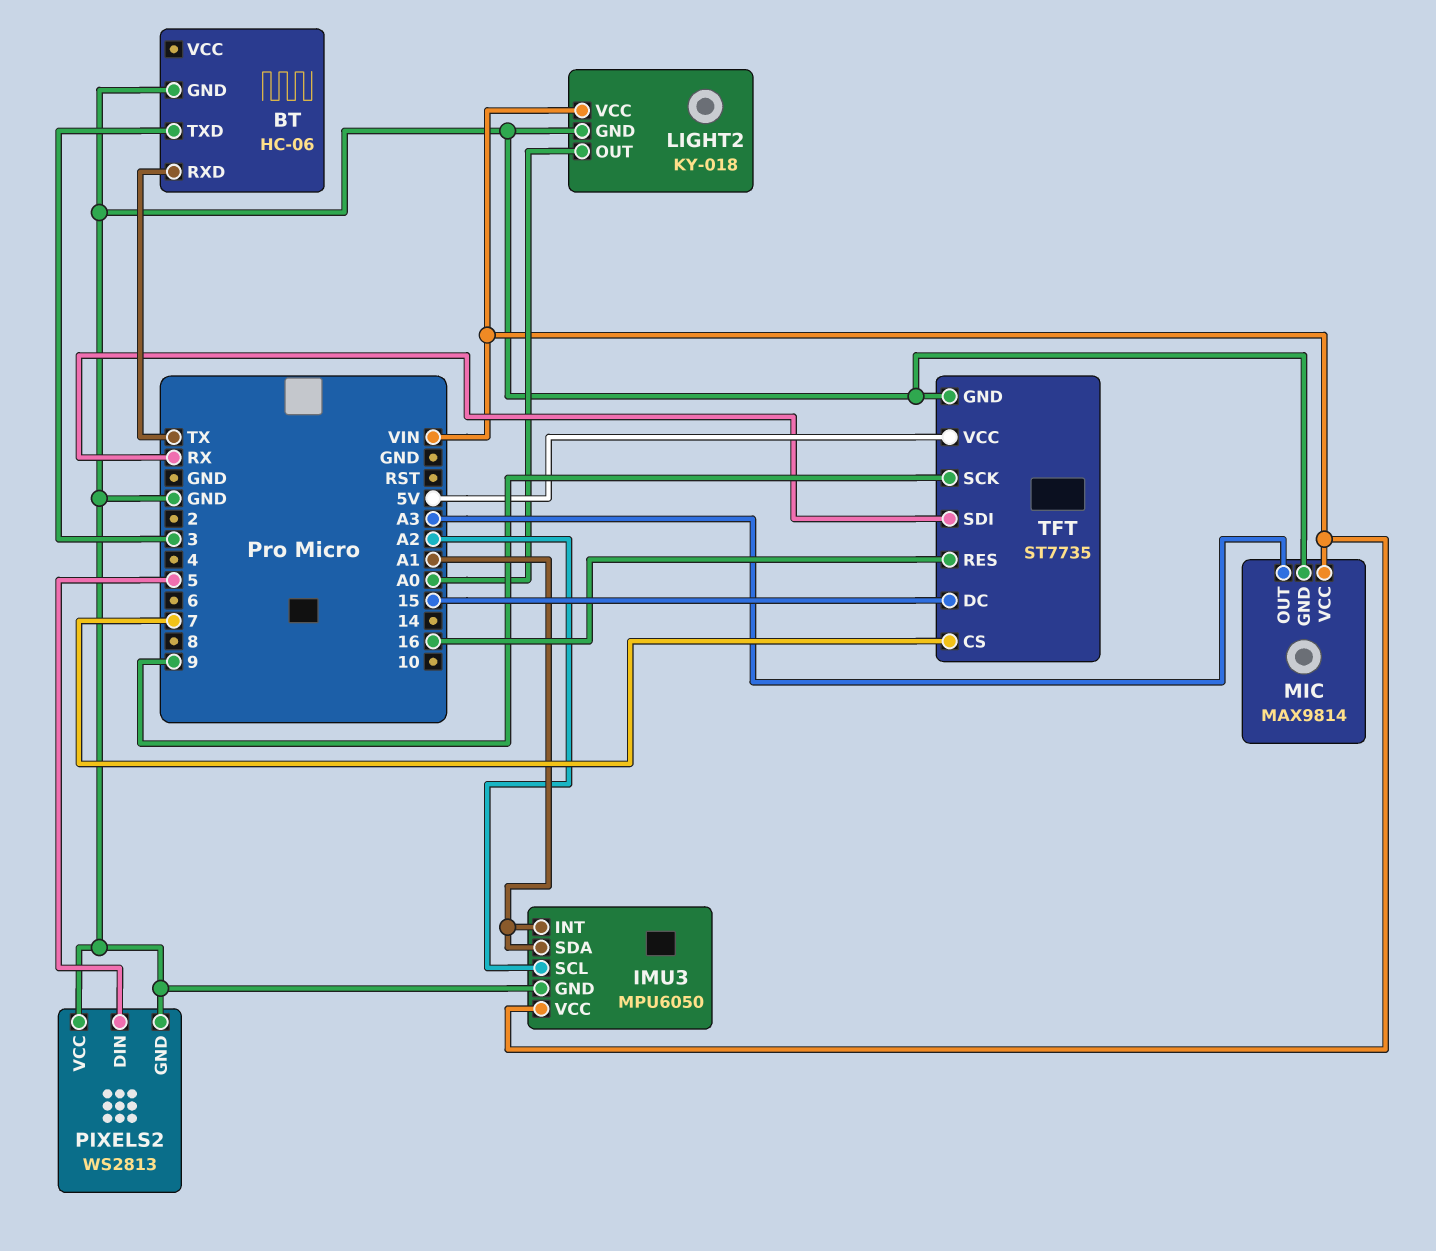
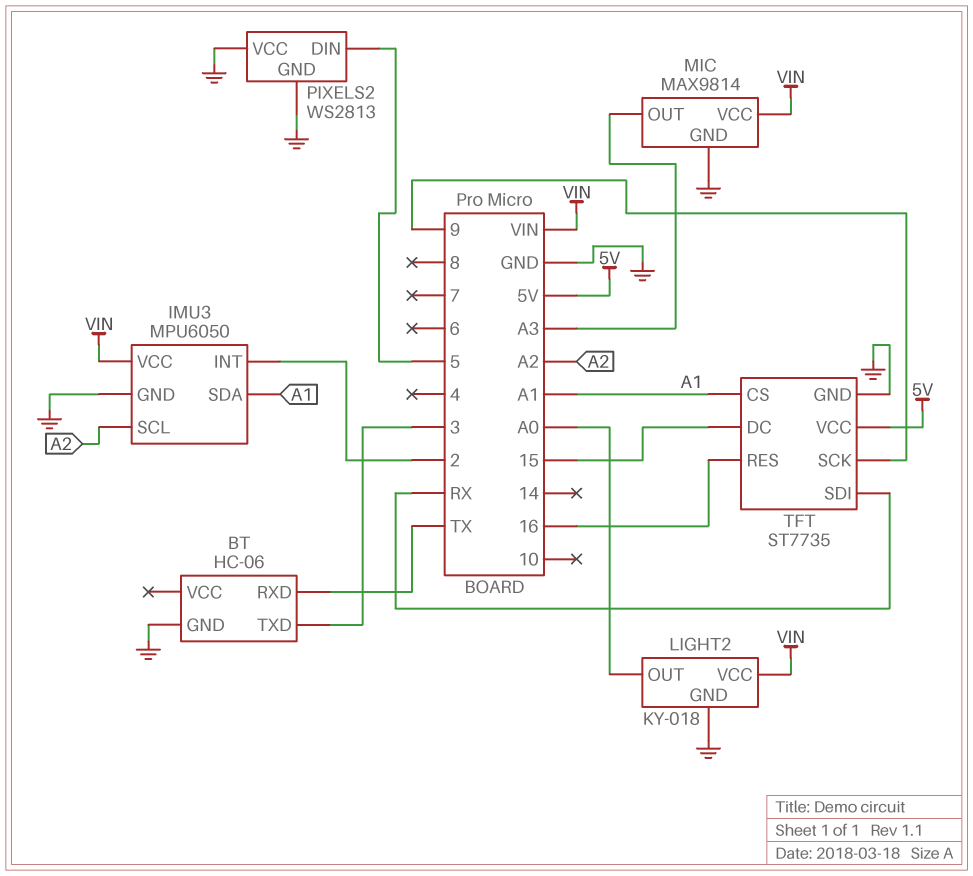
IMU3 pin INT: A1 -> 2
TFT pin CS: 7 -> A1

